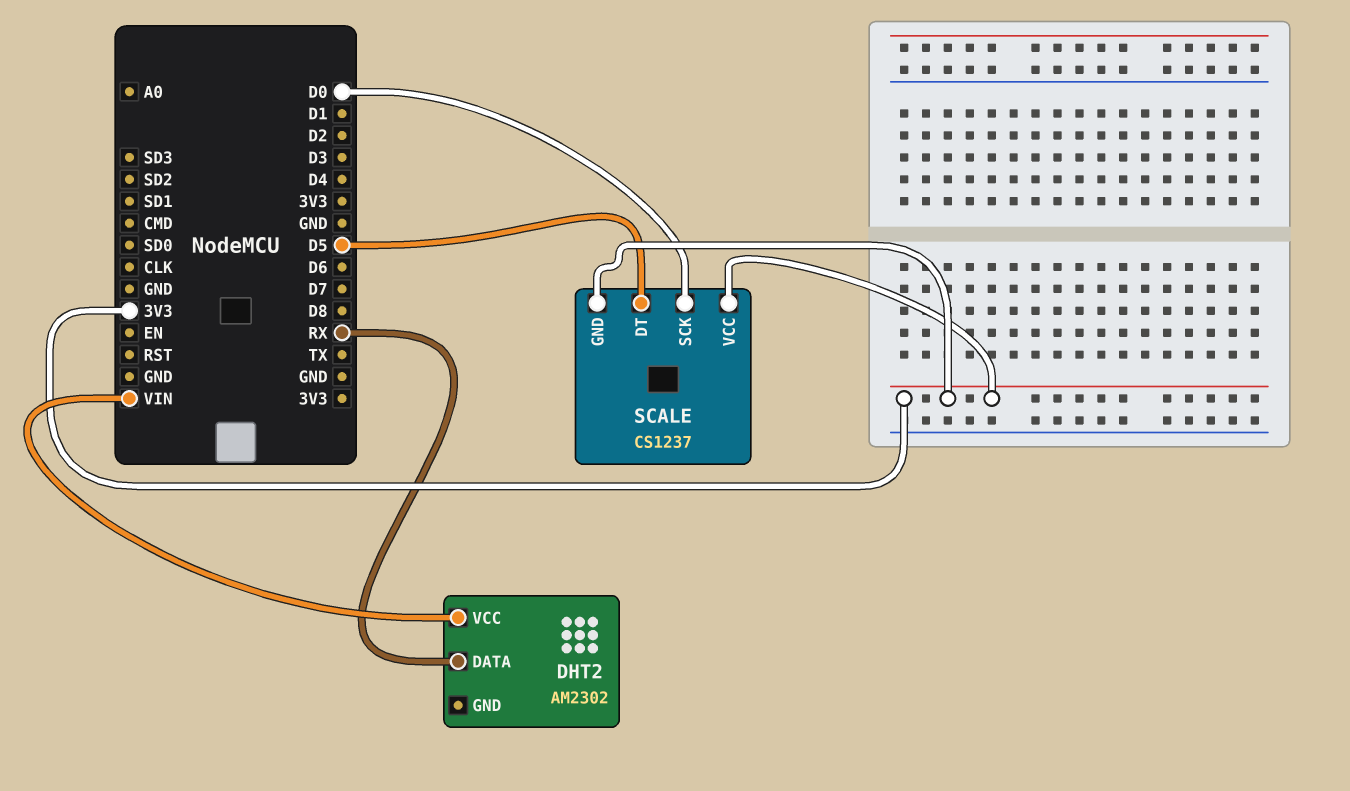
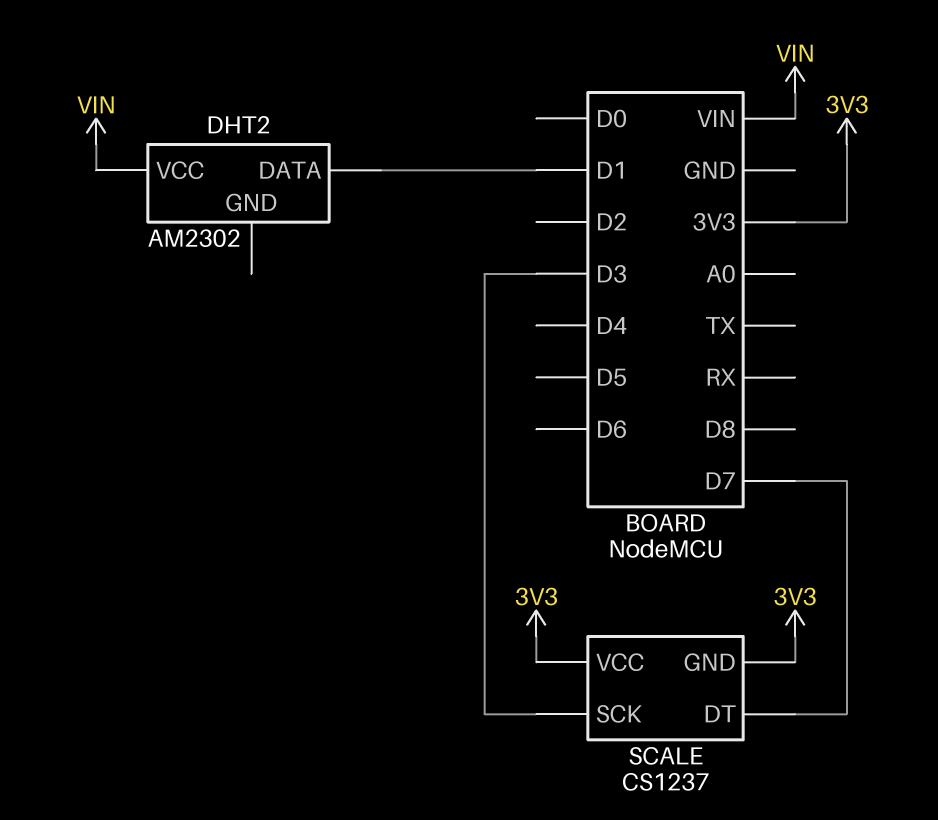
DHT2 pin DATA: RX -> D1
SCALE pin DT: D5 -> D7
SCALE pin SCK: D0 -> D3

